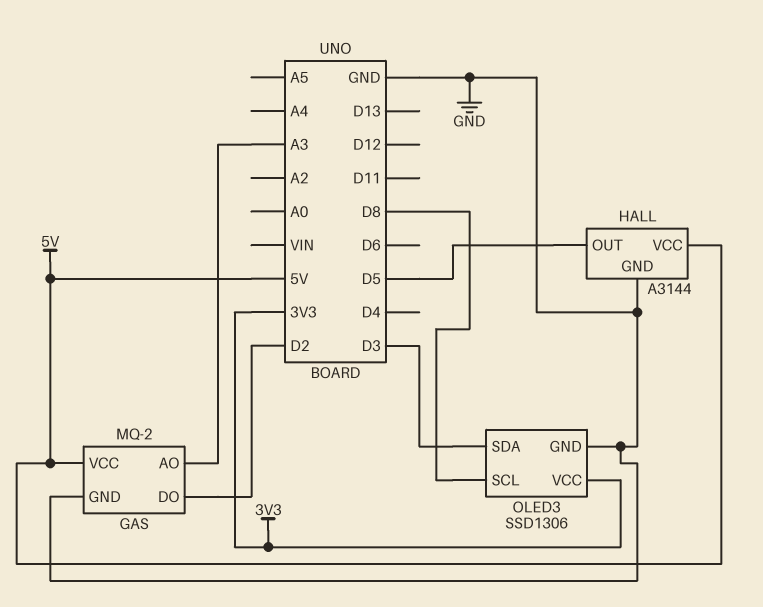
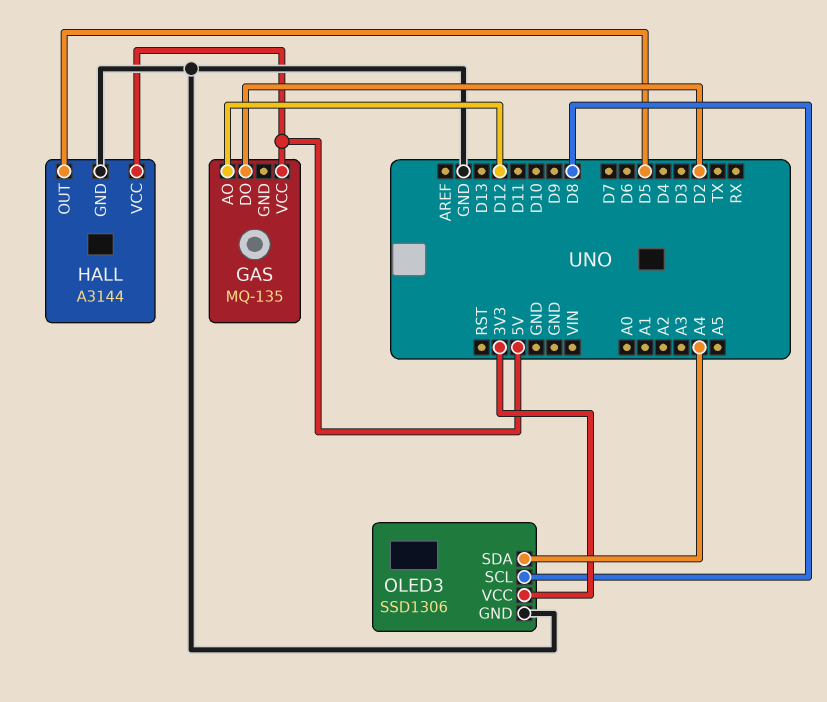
GAS: MQ-2 -> MQ-135
GAS pin AO: A3 -> D12
GAS pin GND: GND -> none
OLED3 pin SDA: D3 -> A4

